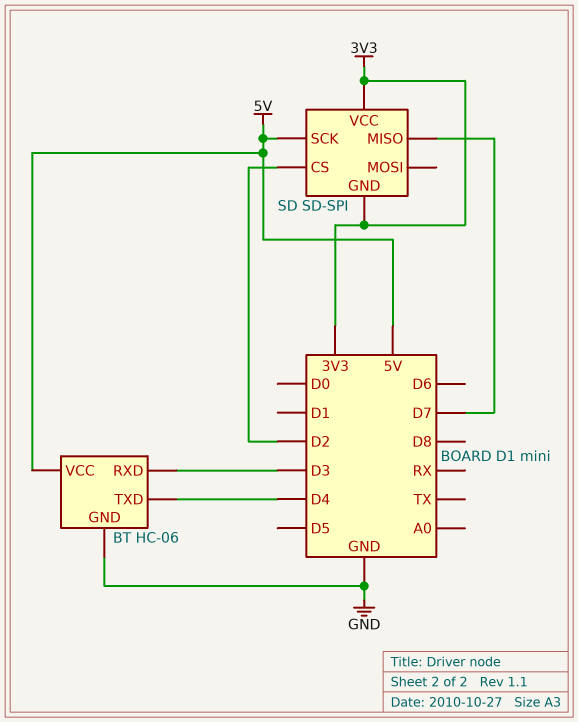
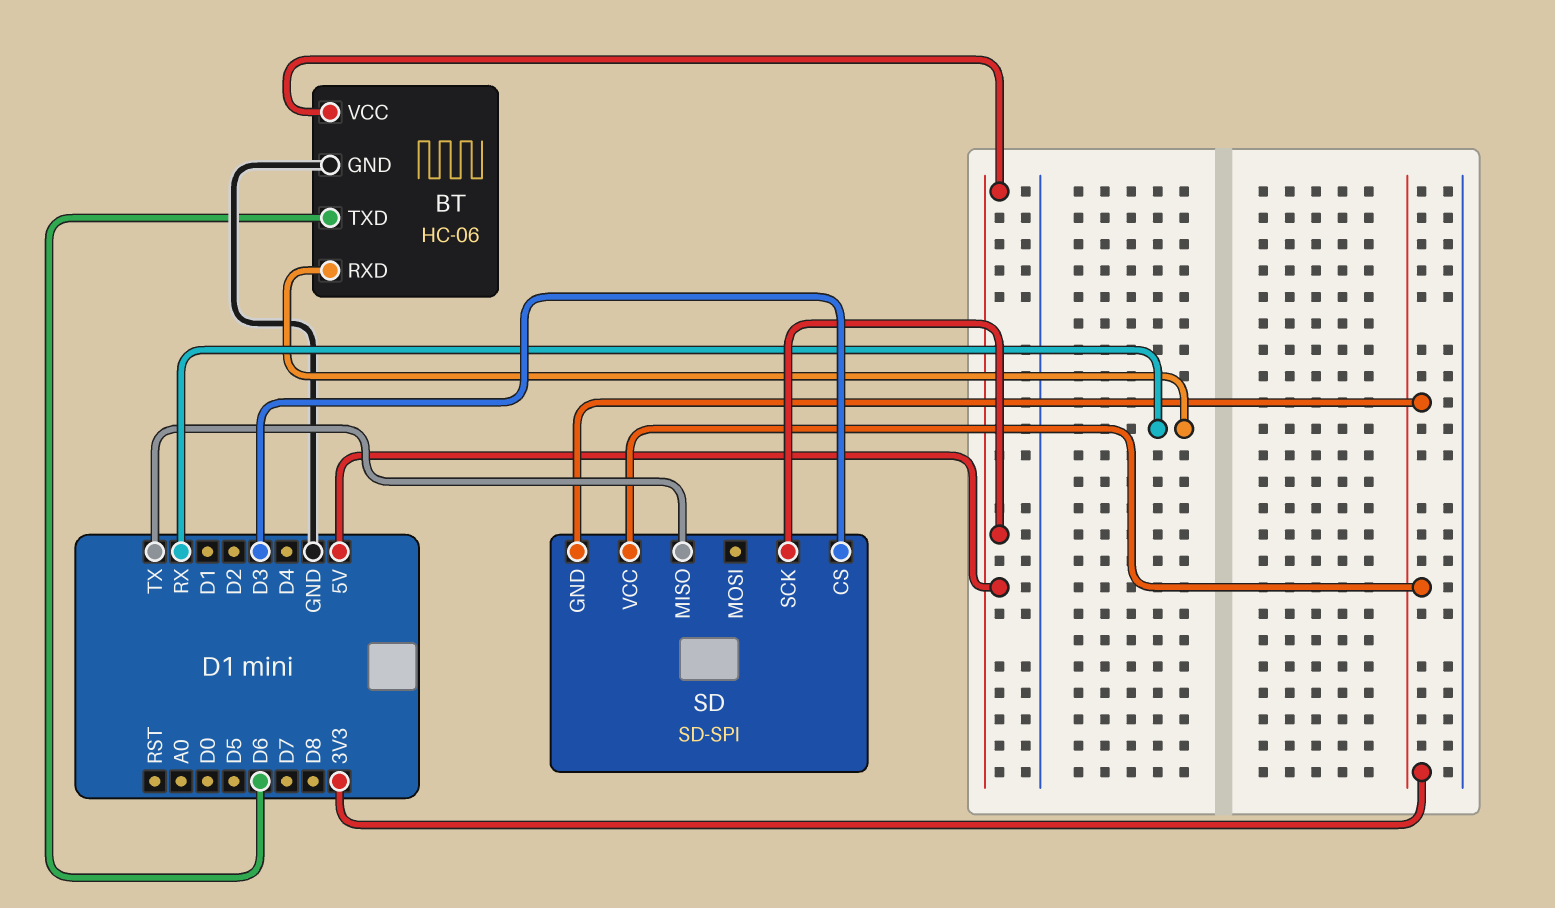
BT pin RXD: D3 -> RX
BT pin TXD: D4 -> D6
SD pin CS: D2 -> D3
SD pin MISO: D7 -> TX

